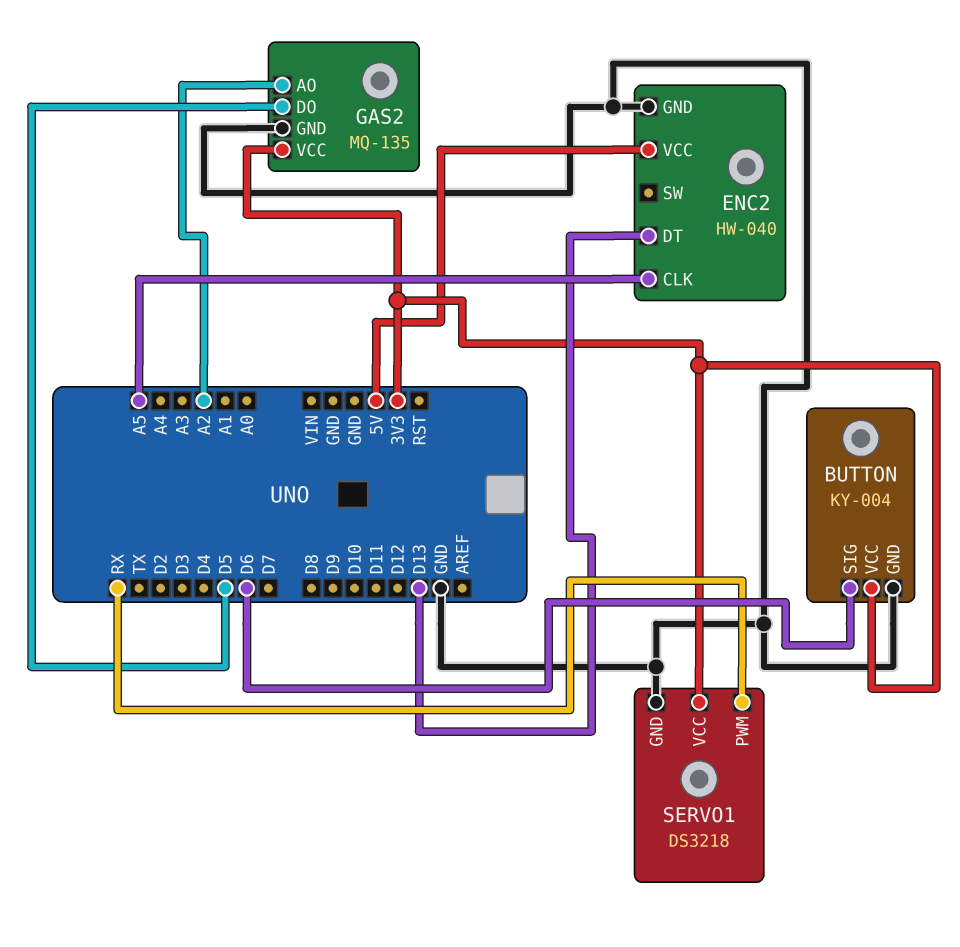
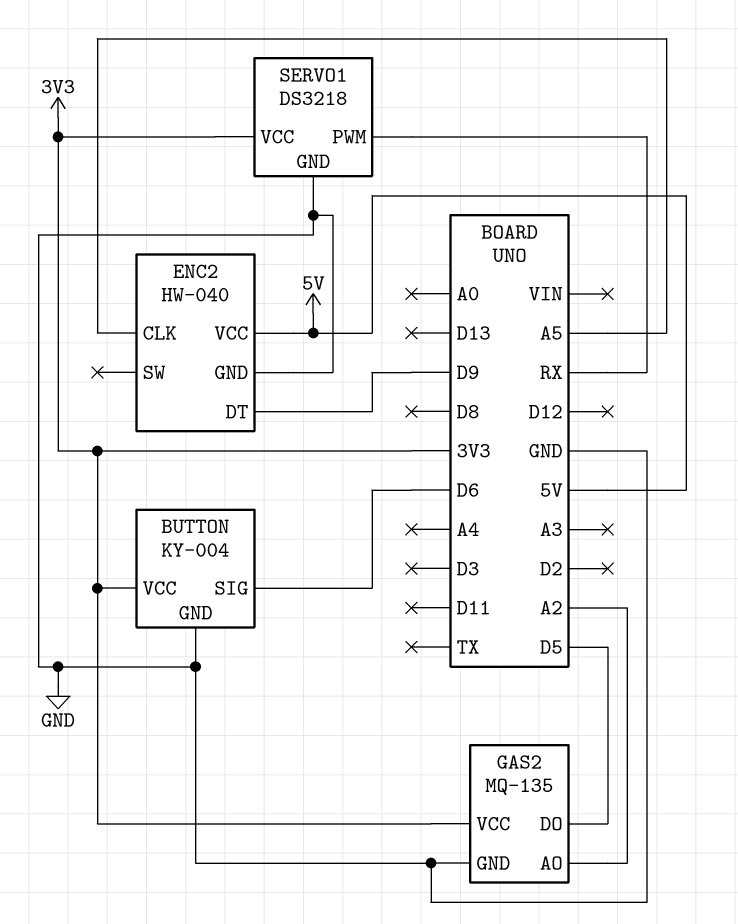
ENC2 pin DT: D13 -> D9

